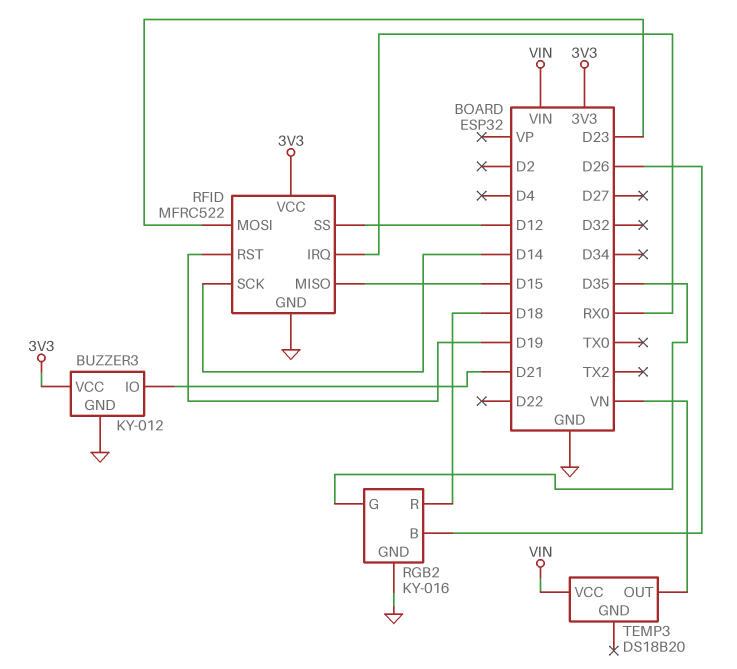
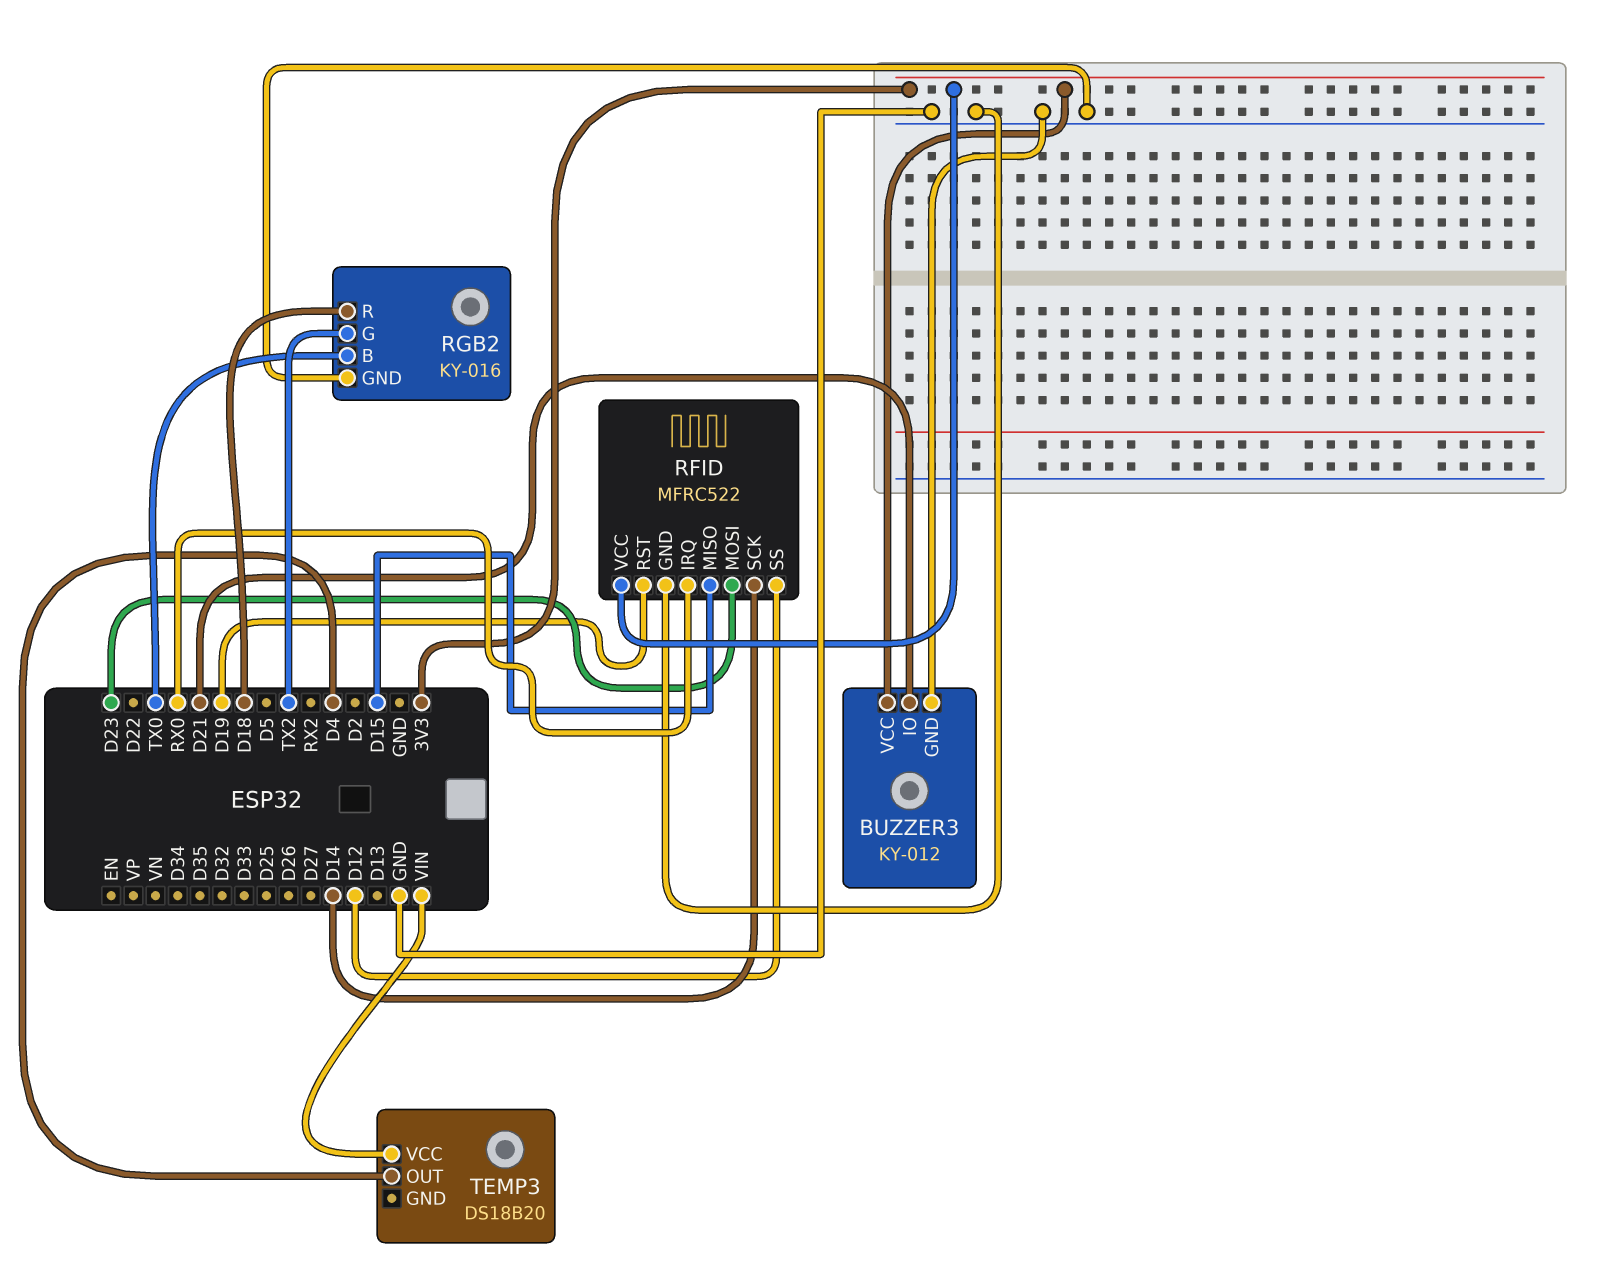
RGB2 pin B: D26 -> TX0
RGB2 pin G: D35 -> TX2
TEMP3 pin OUT: VN -> D4

